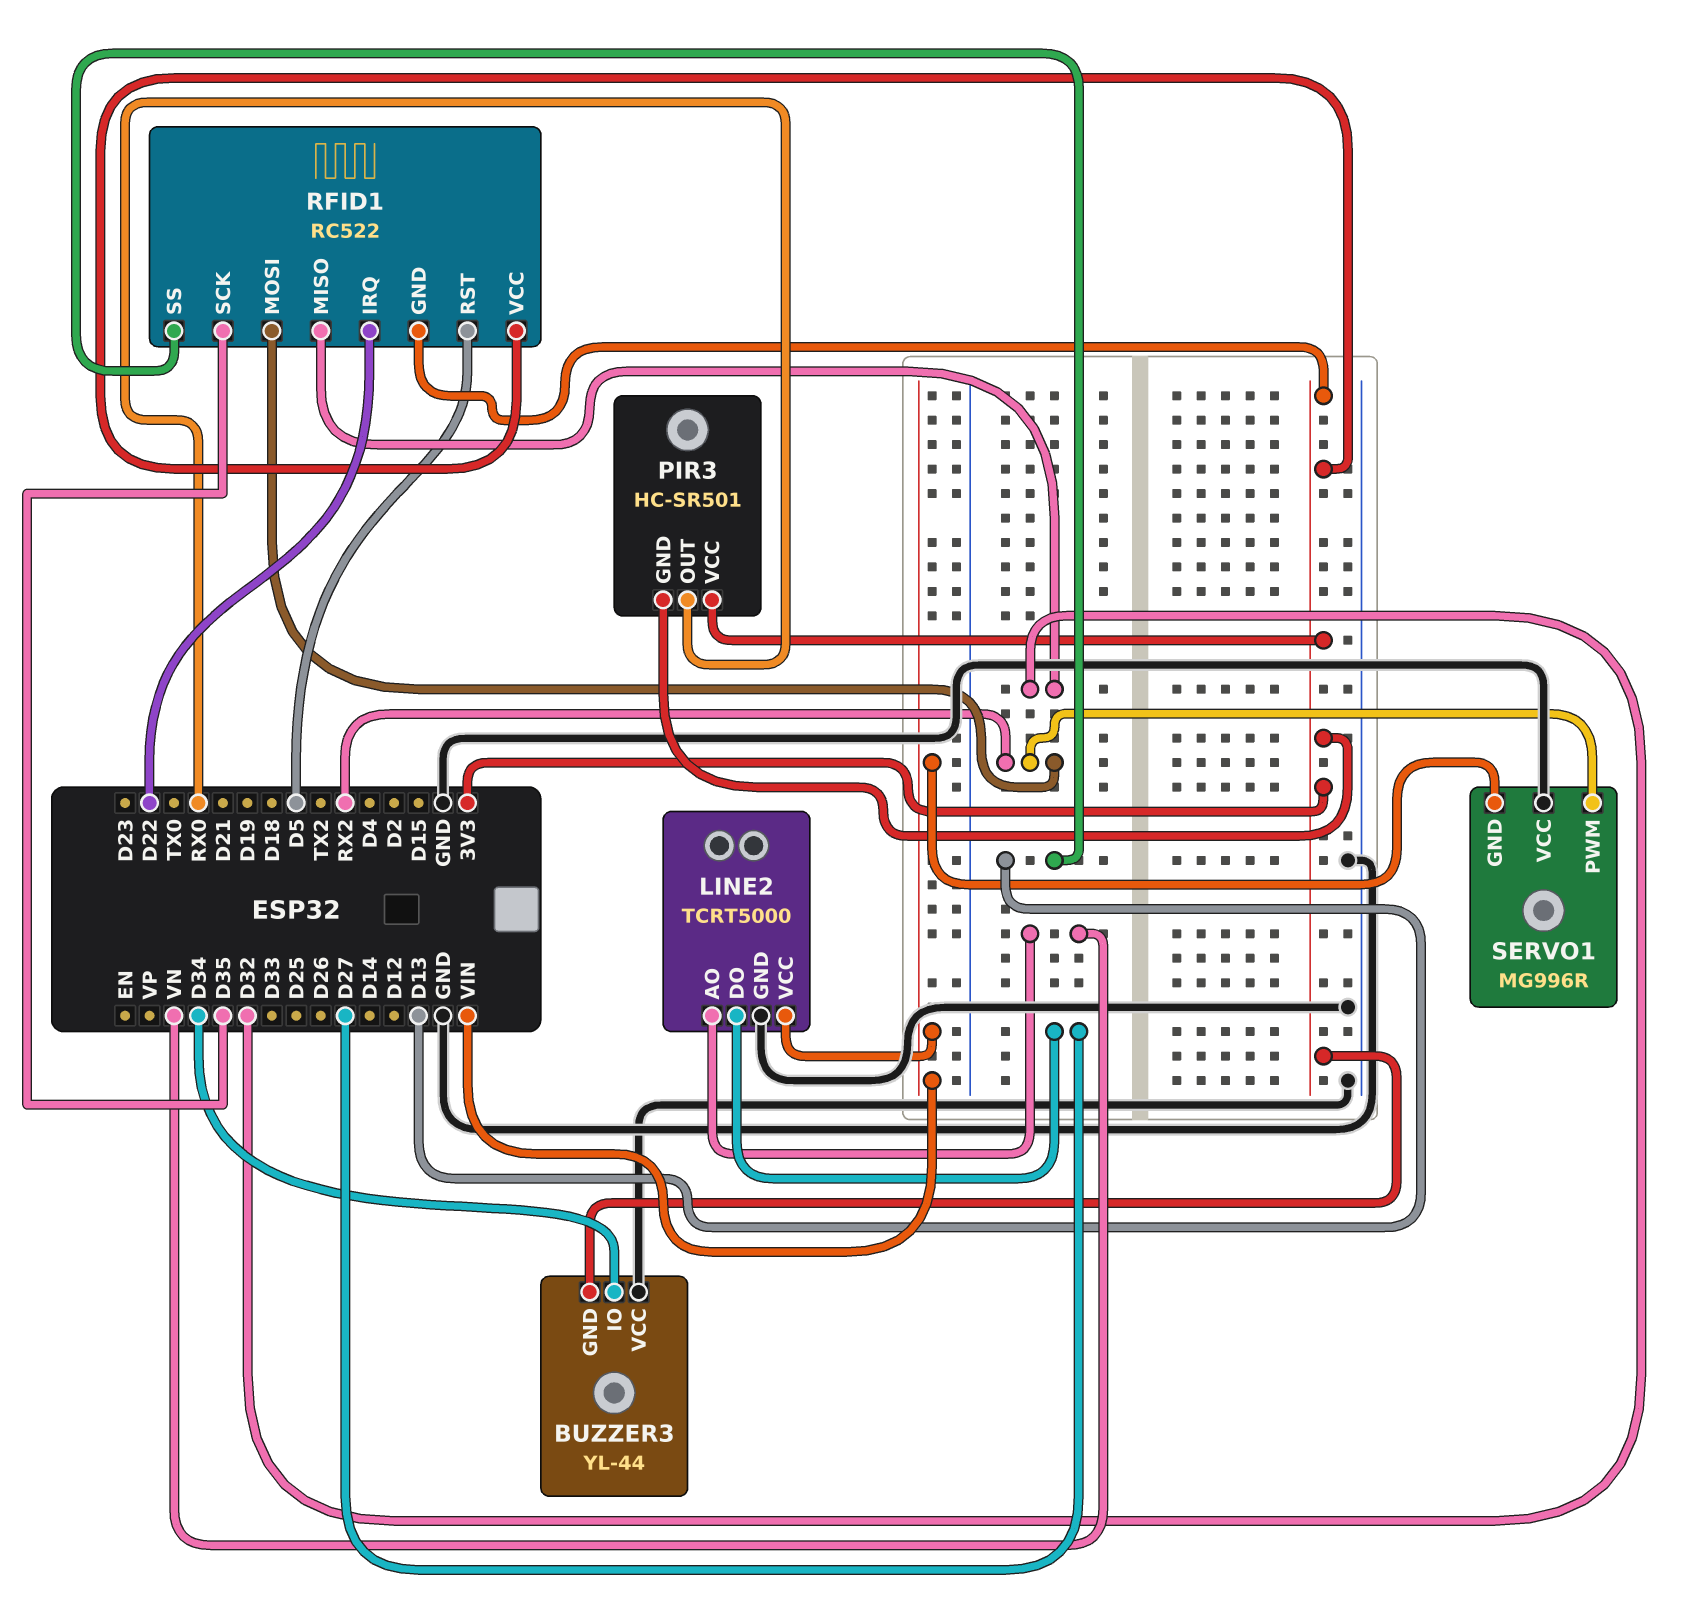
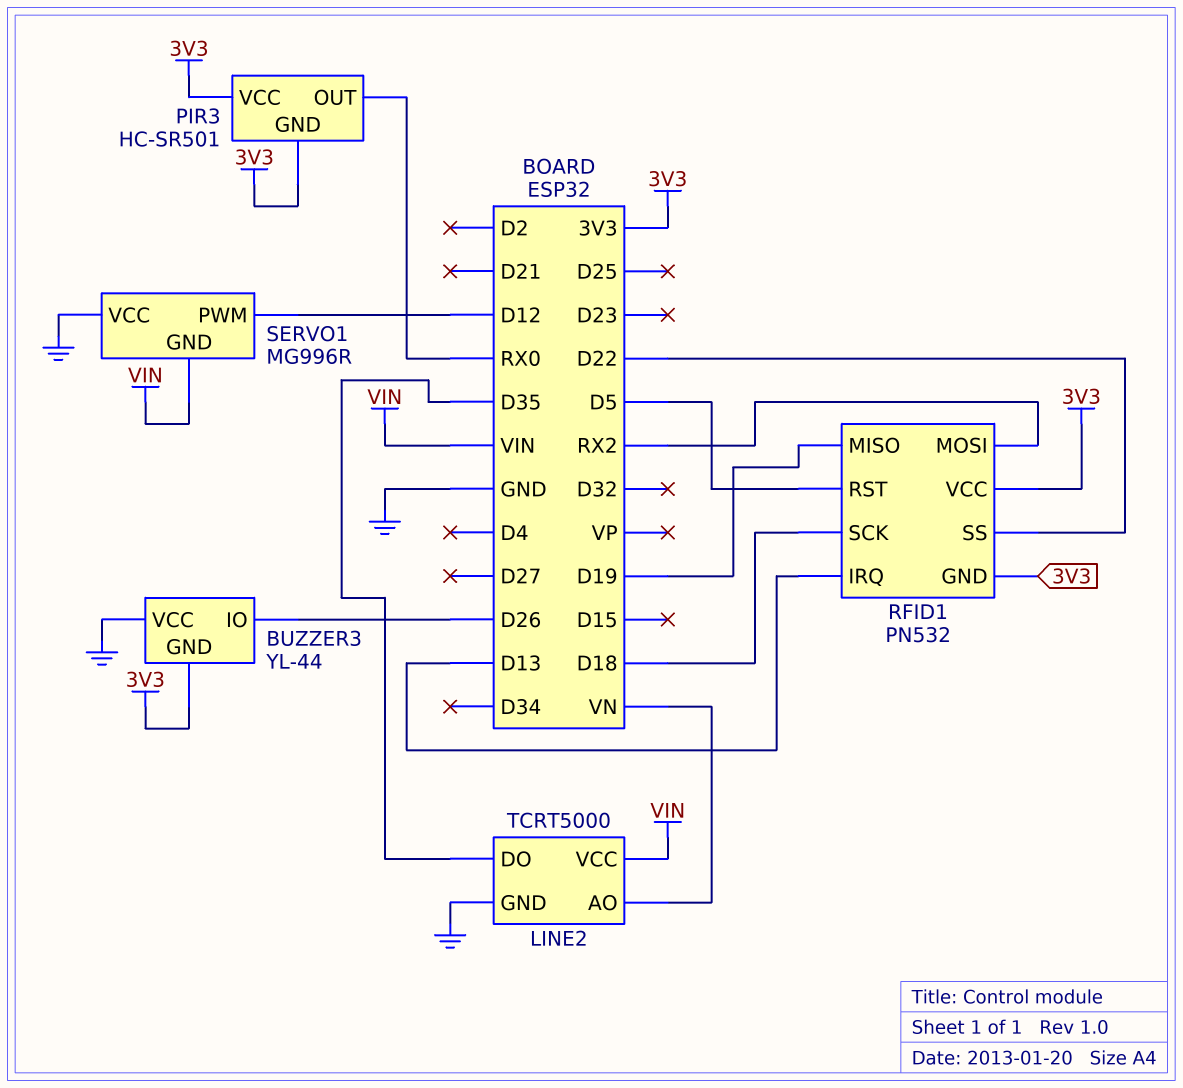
BUZZER3 pin IO: D34 -> D26
LINE2 pin DO: D27 -> D35
RFID1: RC522 -> PN532
RFID1 pin IRQ: D22 -> D13
RFID1 pin MISO: D32 -> D19
RFID1 pin SCK: D35 -> D18
RFID1 pin SS: D13 -> D22
SERVO1 pin PWM: RX2 -> D12

